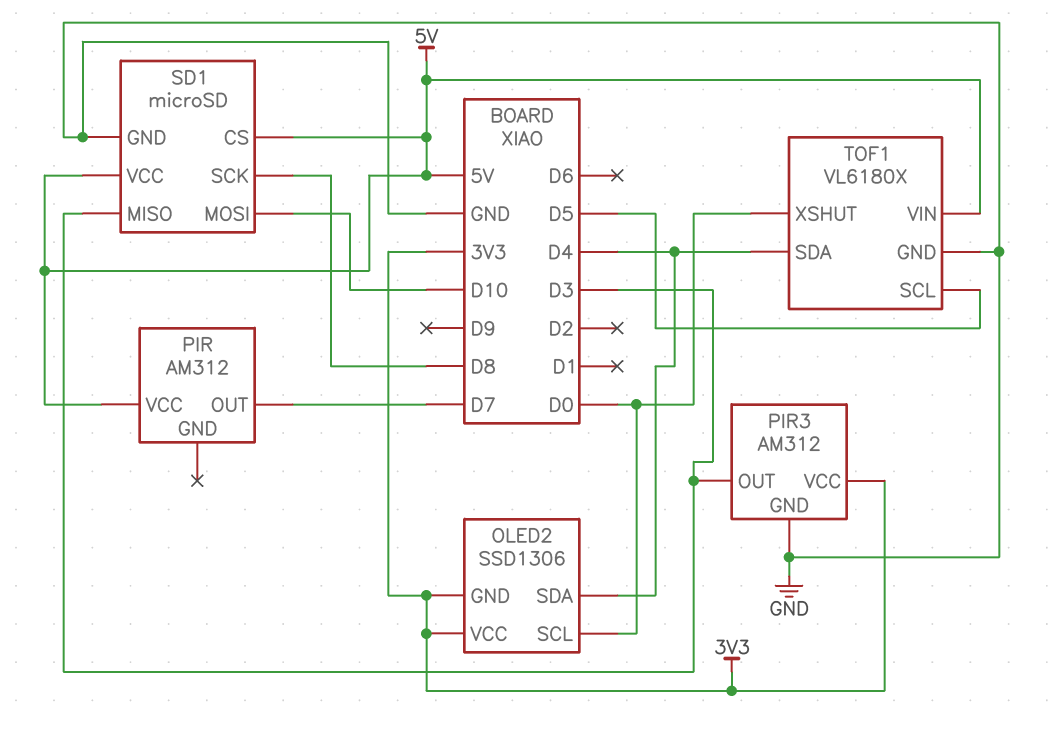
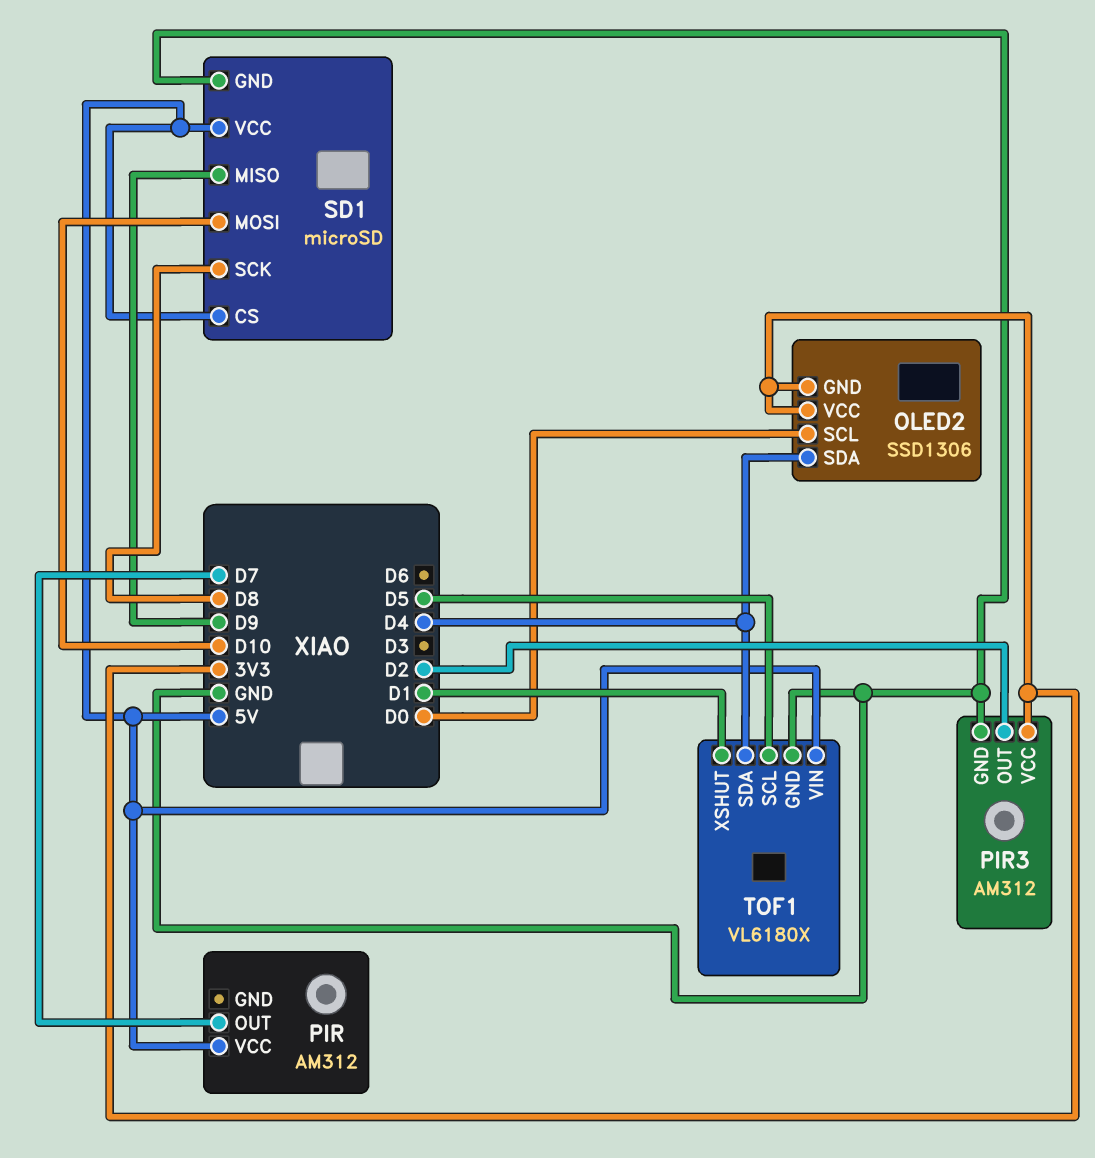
PIR3 pin OUT: D3 -> D2
SD1 pin MISO: D3 -> D9
TOF1 pin XSHUT: D0 -> D1

